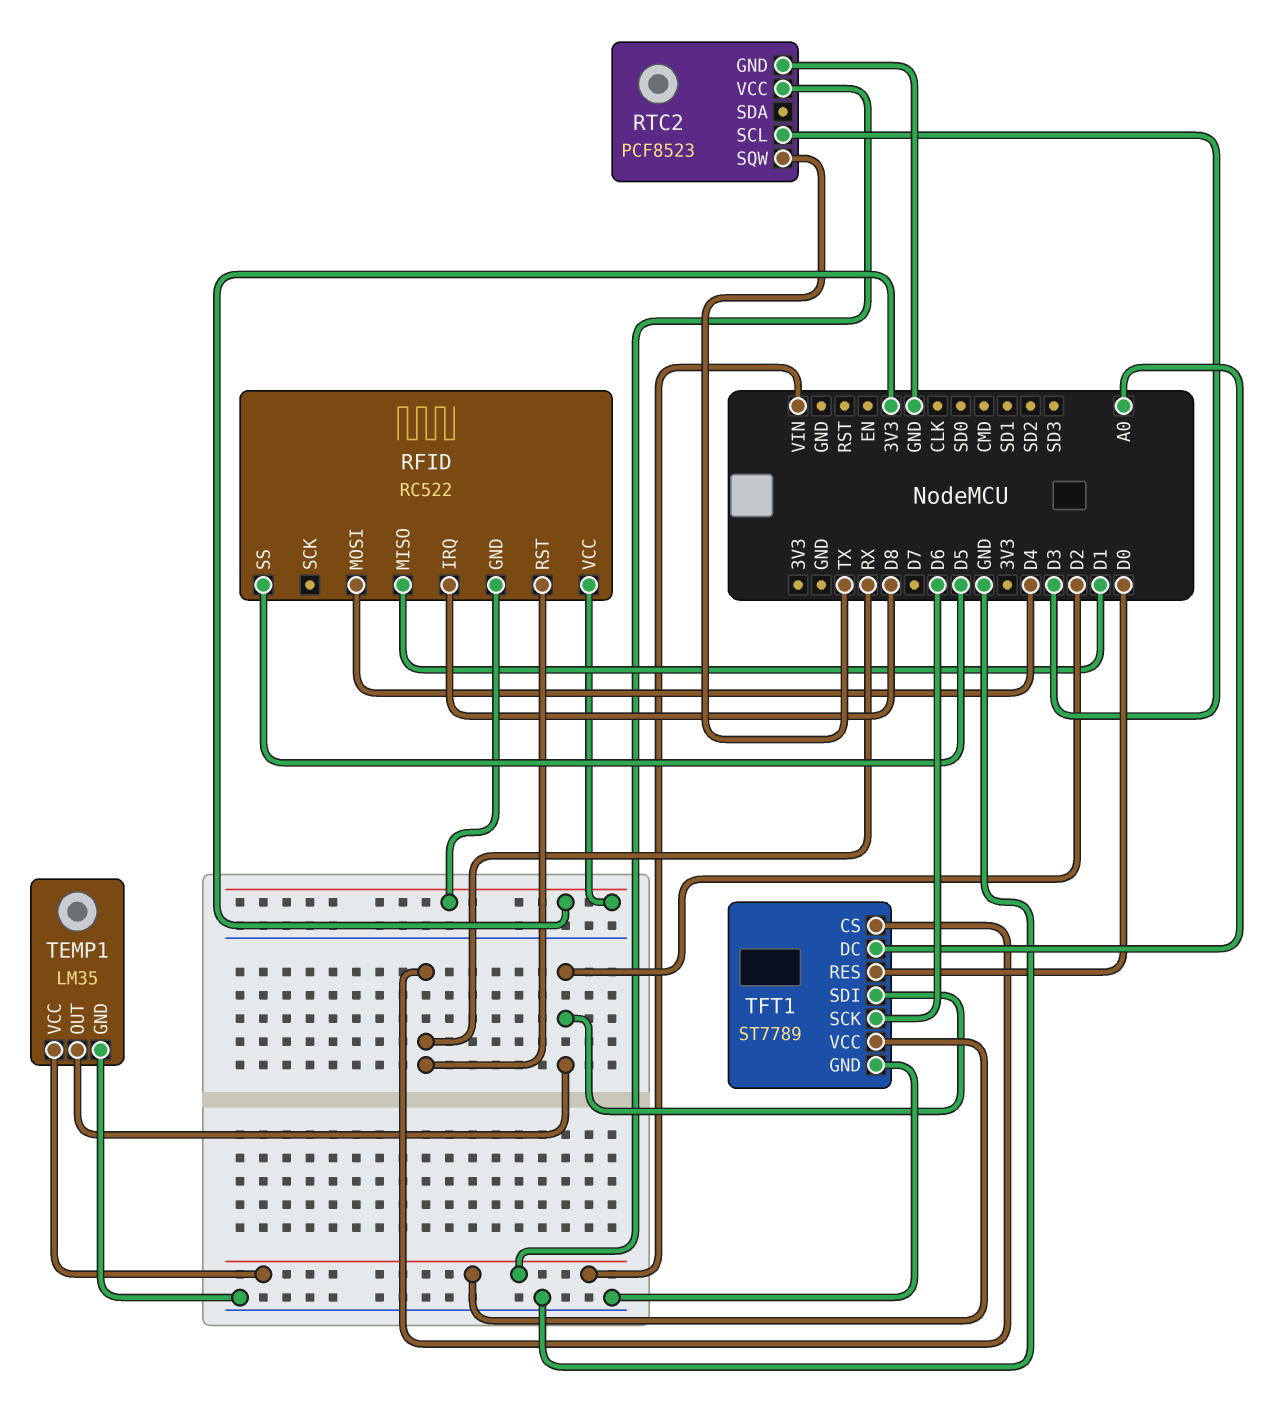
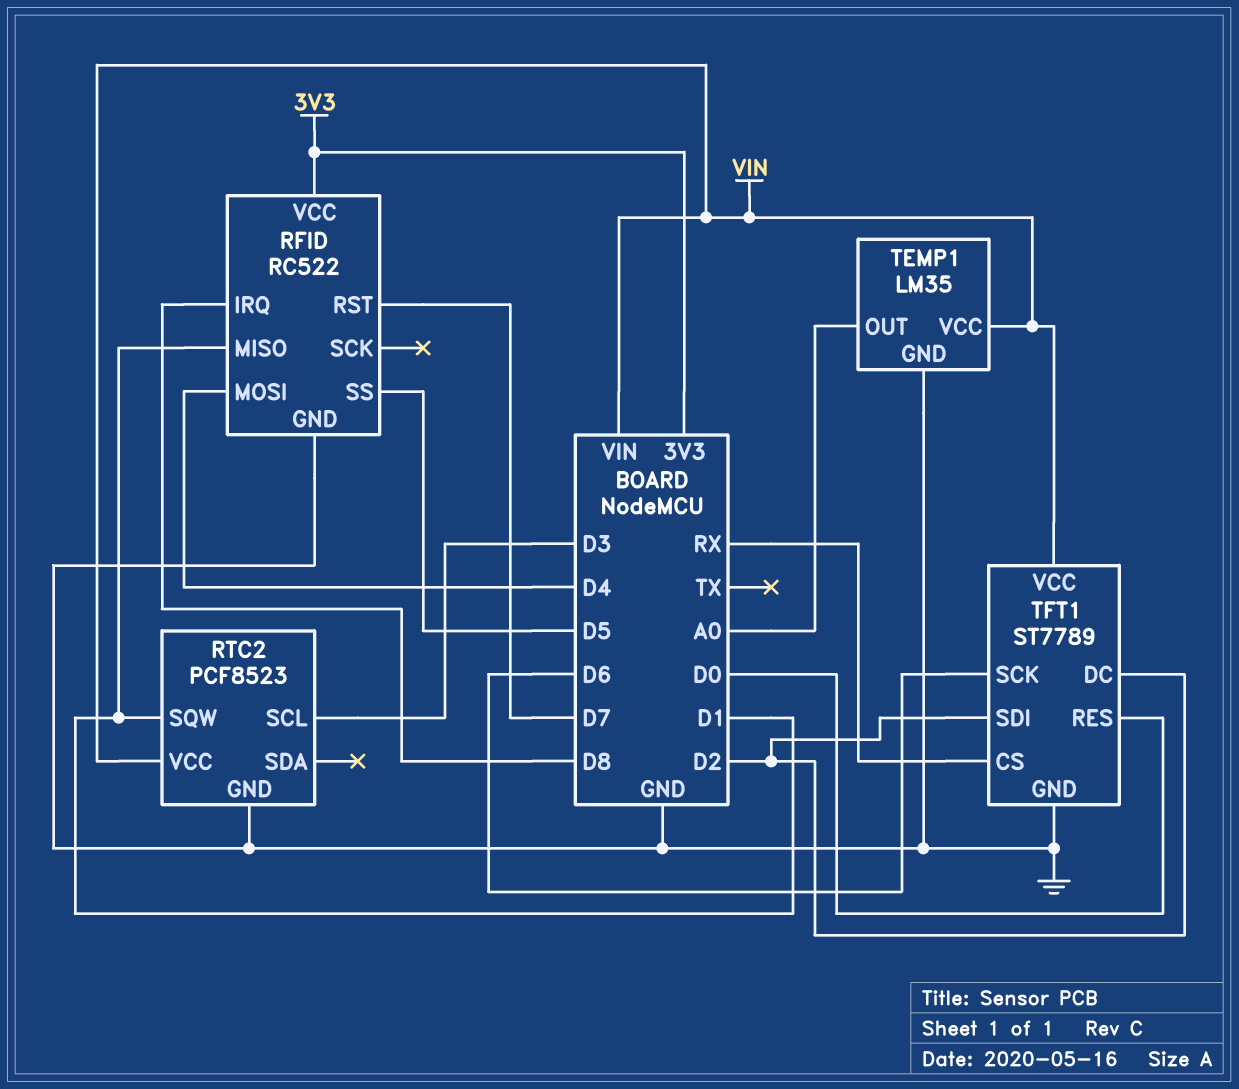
RFID pin GND: 3V3 -> GND
RFID pin RST: RX -> D7
RTC2 pin SQW: TX -> D1
TEMP1 pin OUT: D2 -> A0
TFT1 pin DC: A0 -> D2

